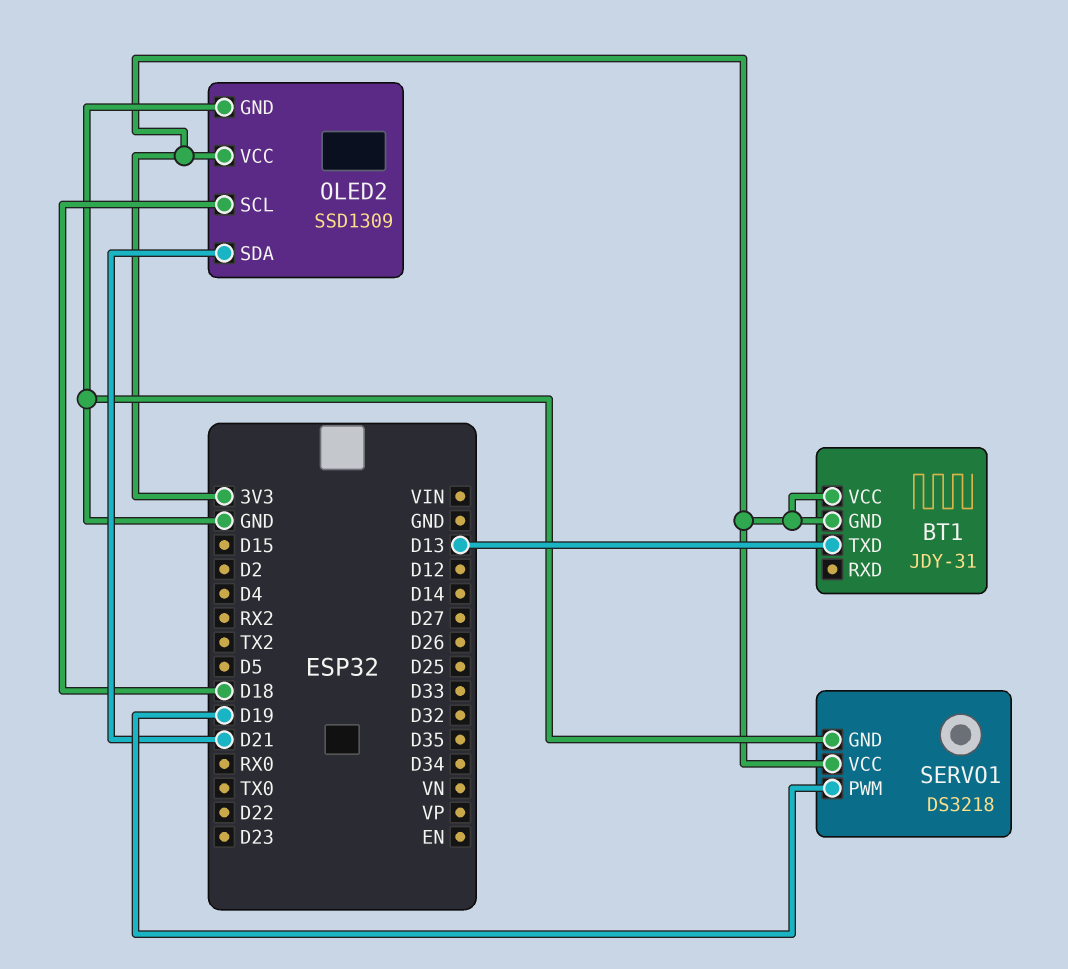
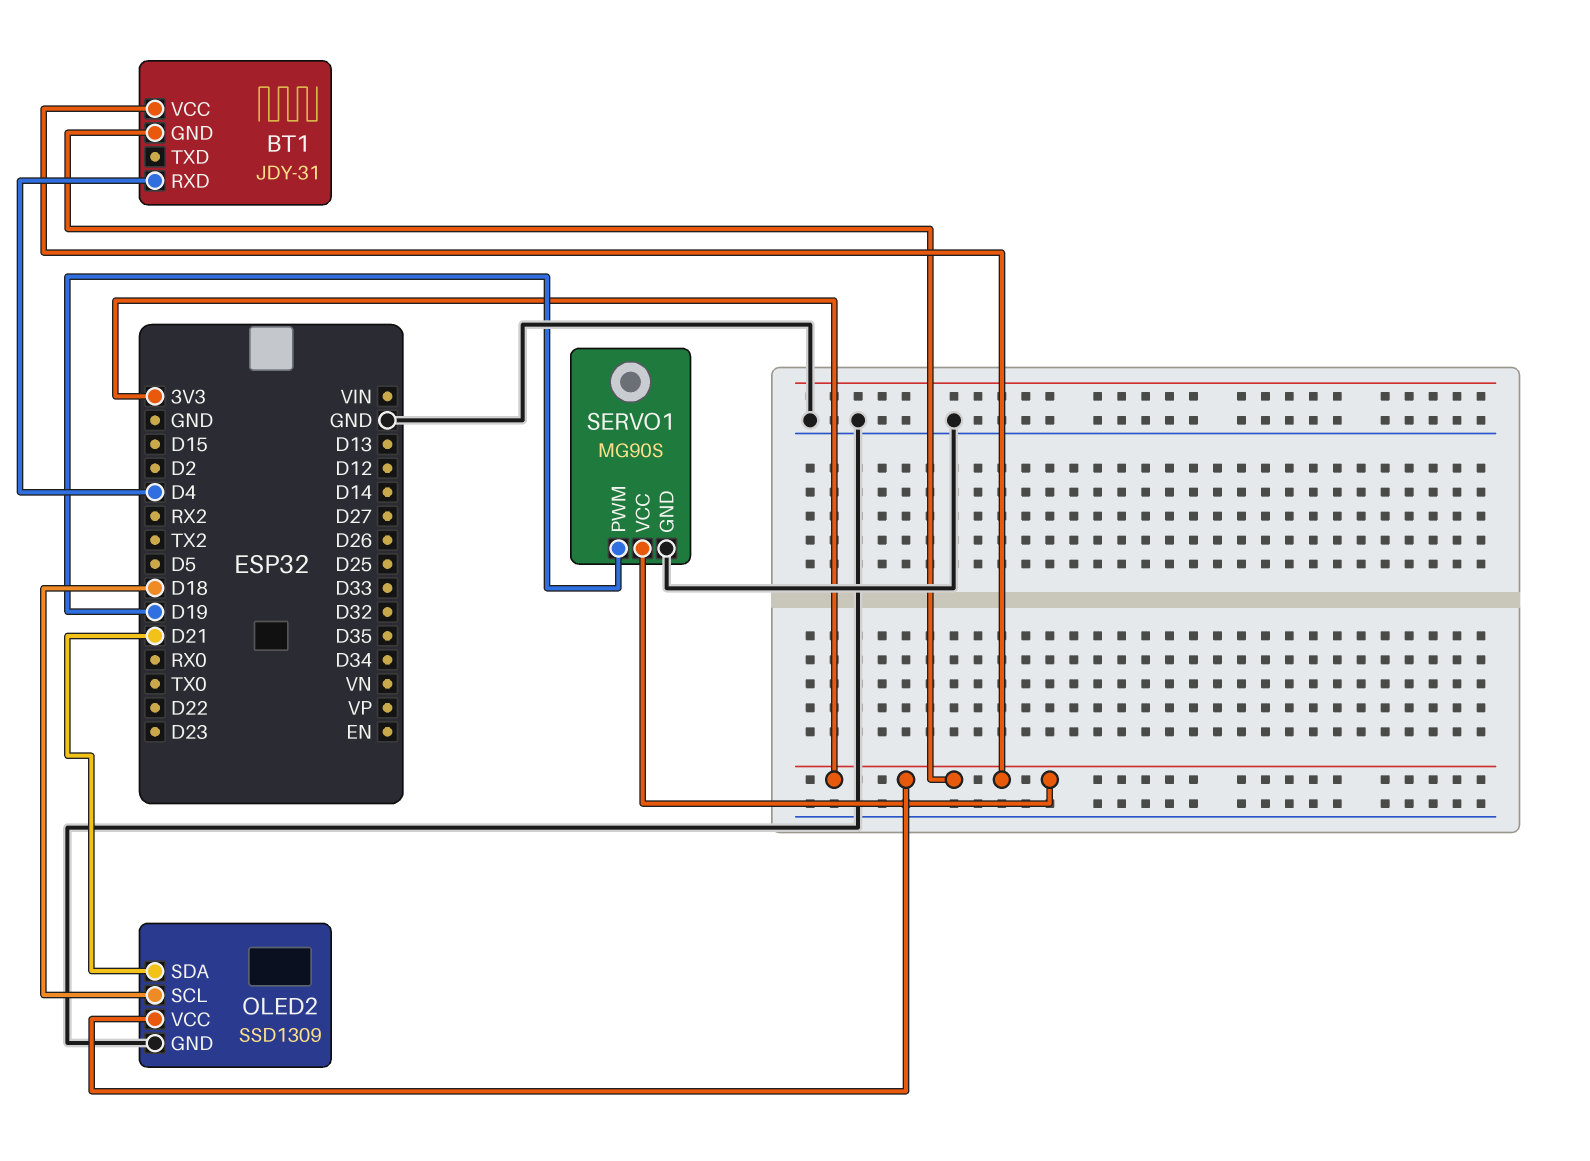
BT1 pin RXD: none -> D4
BT1 pin TXD: D13 -> none
SERVO1: DS3218 -> MG90S

